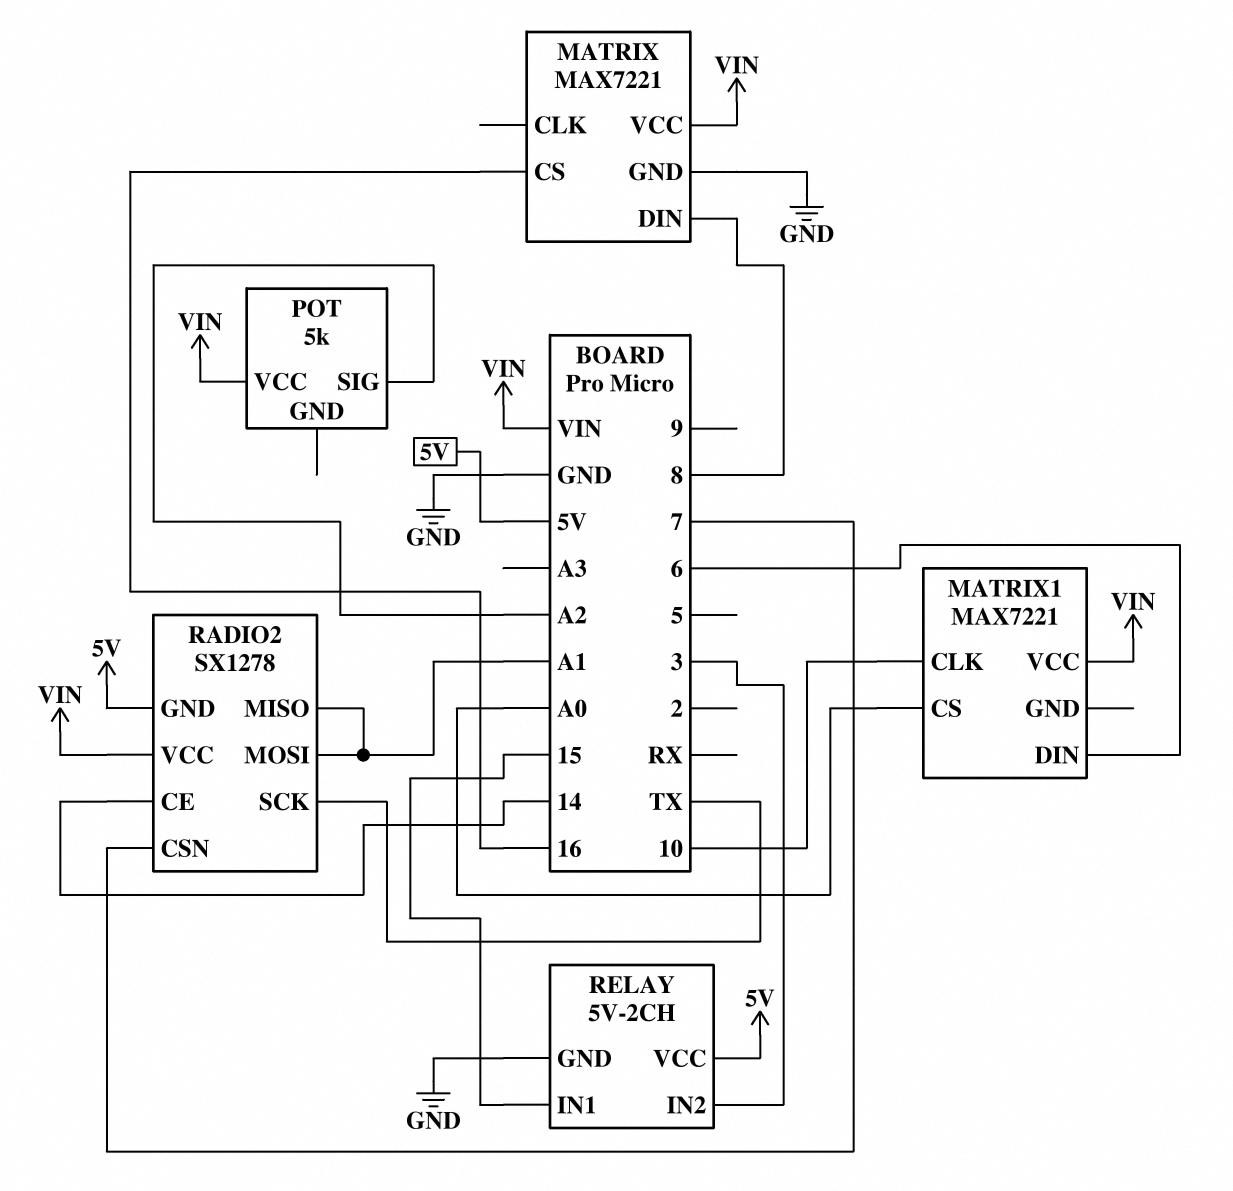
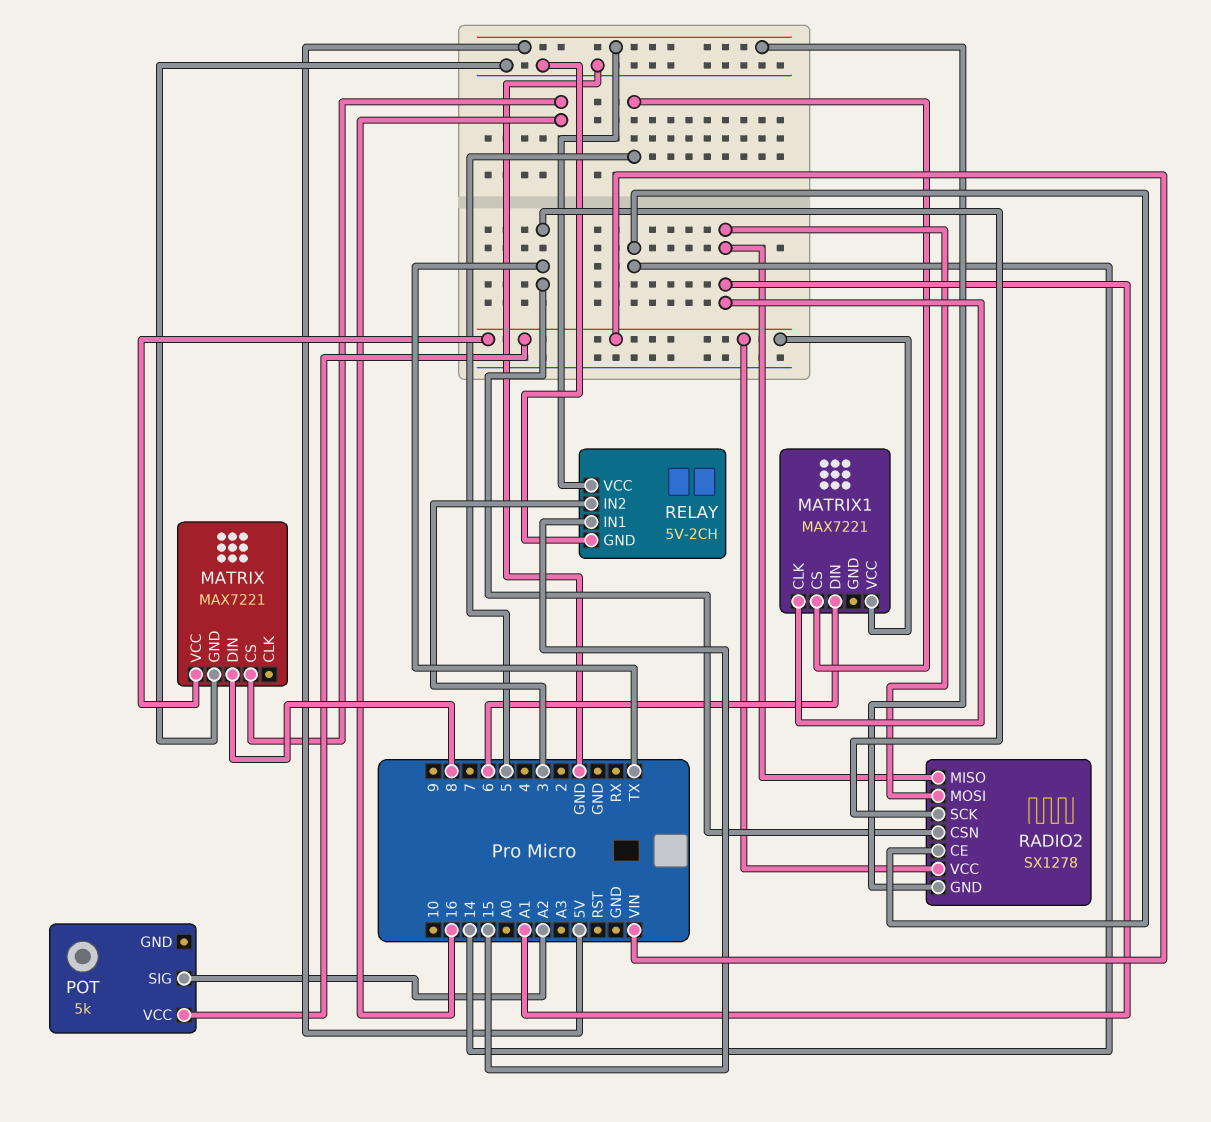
MATRIX1 pin CLK: 10 -> A1
MATRIX1 pin CS: A0 -> 5
RADIO2 pin CSN: 7 -> TX

